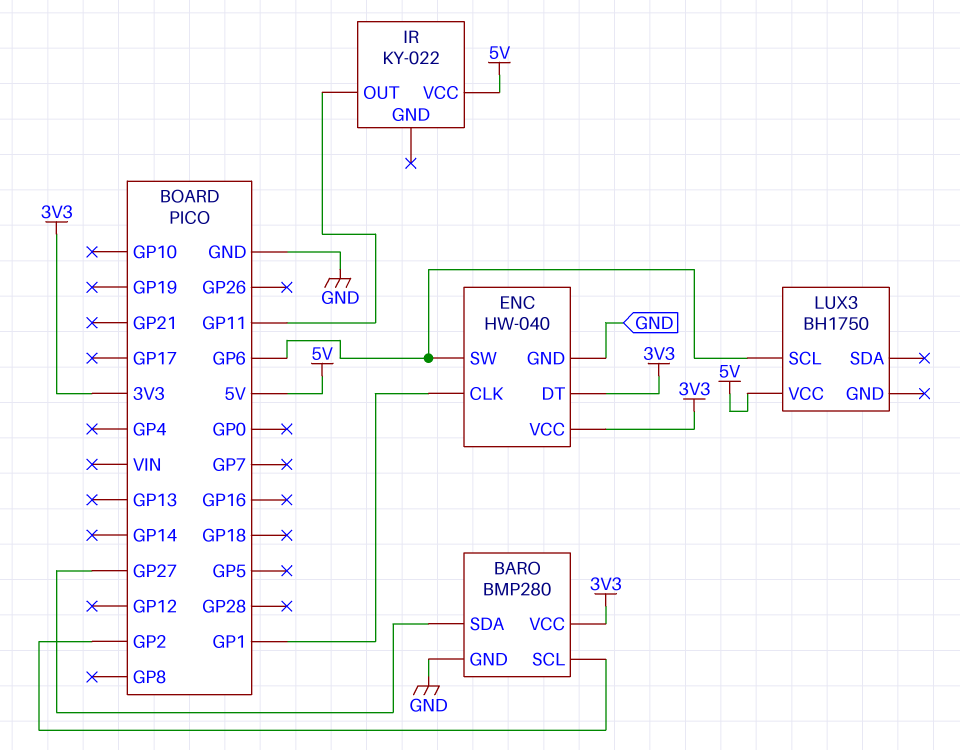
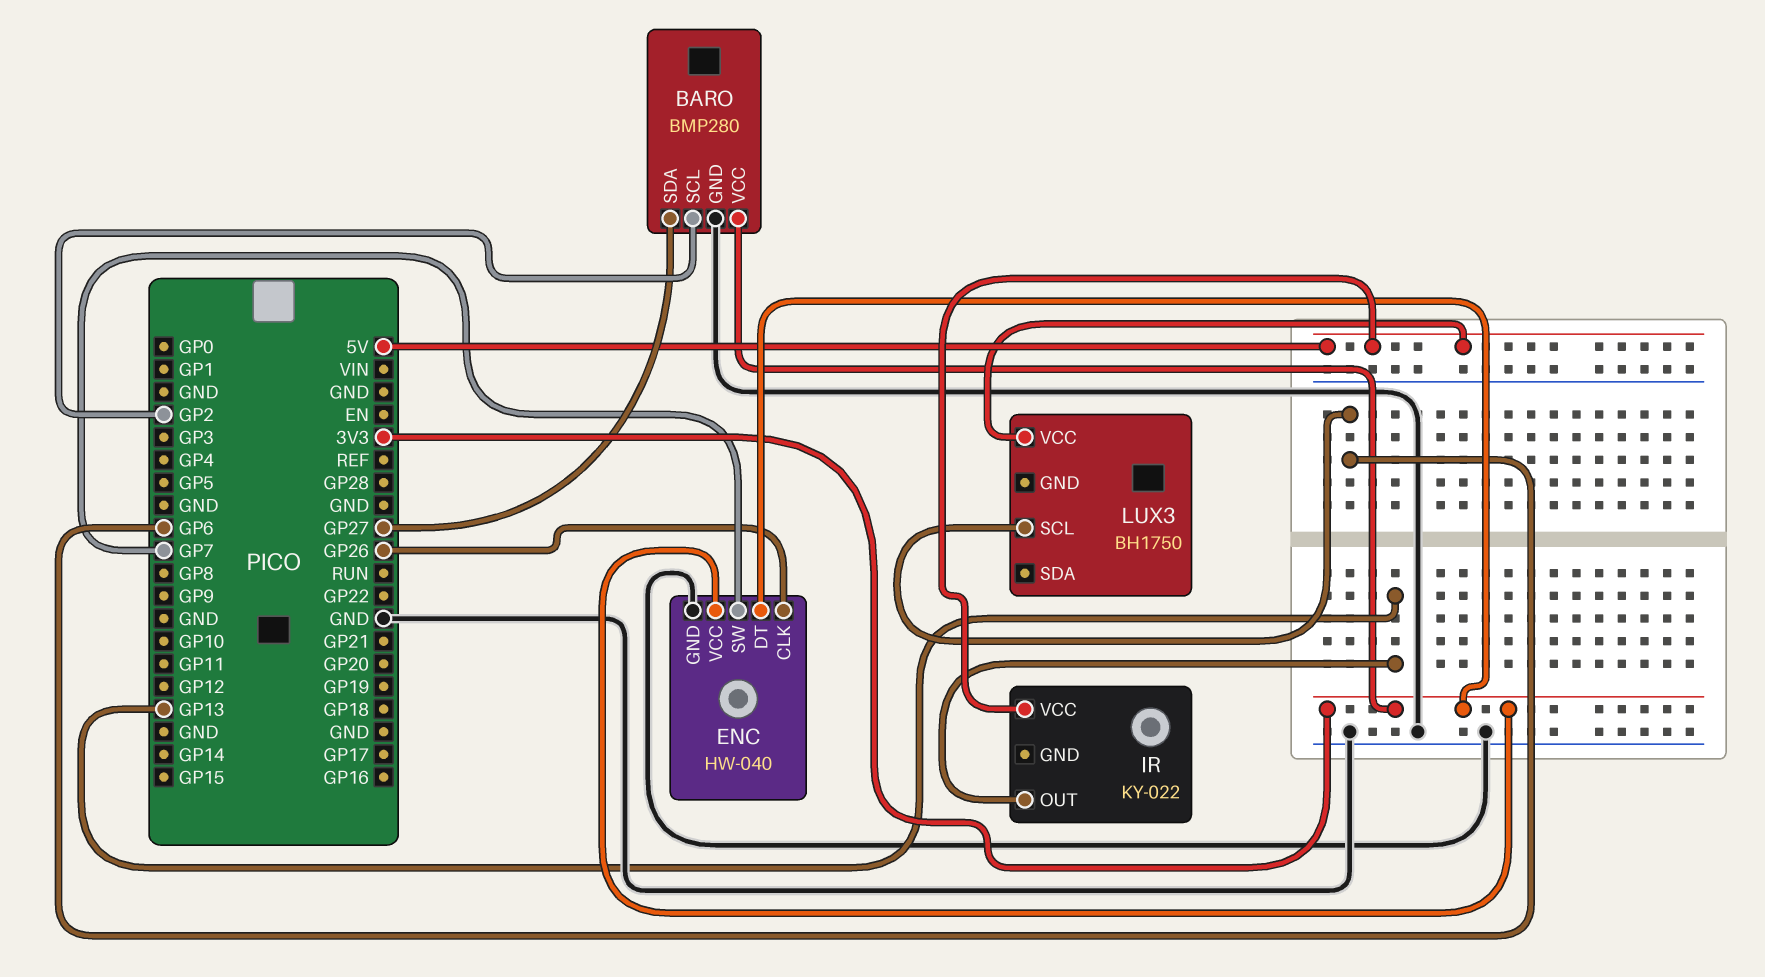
ENC pin CLK: GP1 -> GP26
ENC pin SW: GP6 -> GP7
IR pin OUT: GP11 -> GP13

